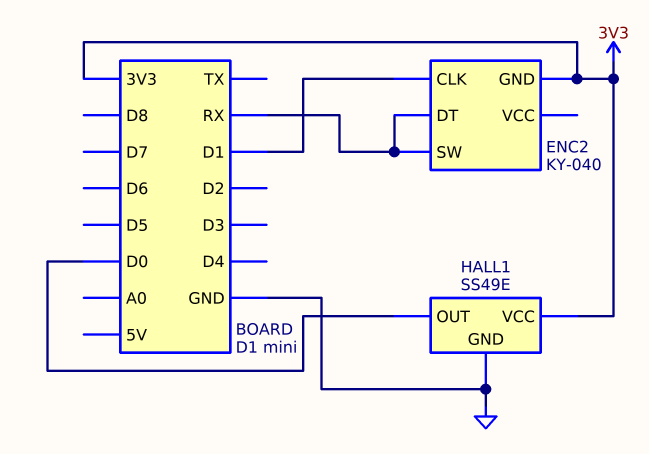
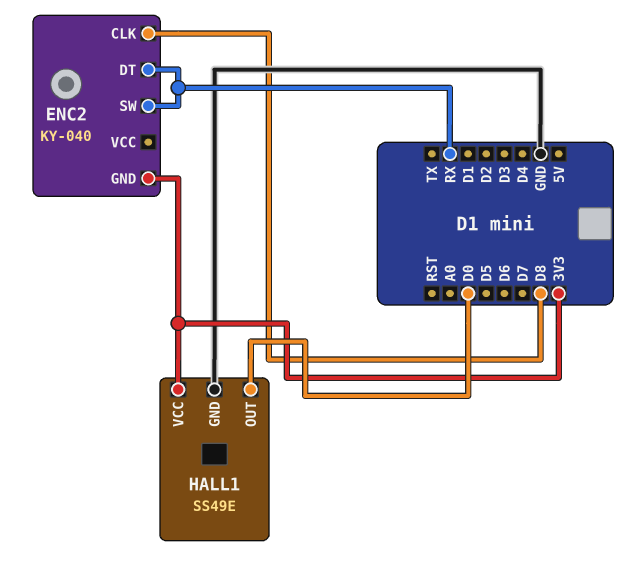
ENC2 pin CLK: D1 -> D8

